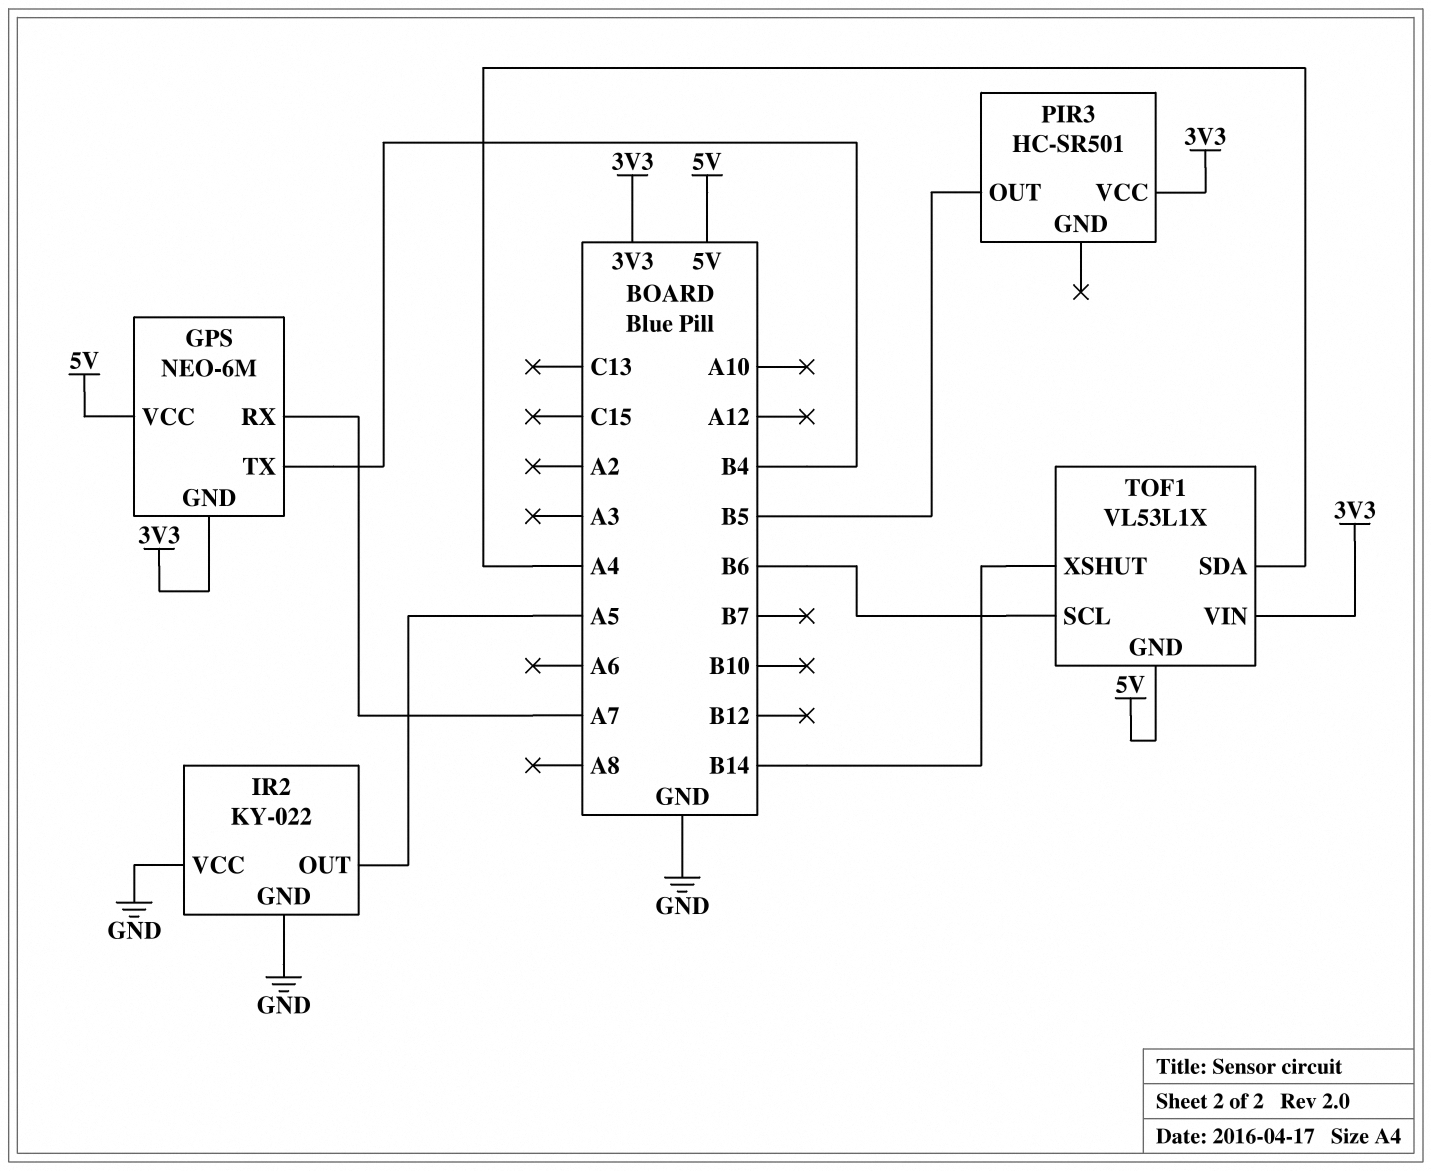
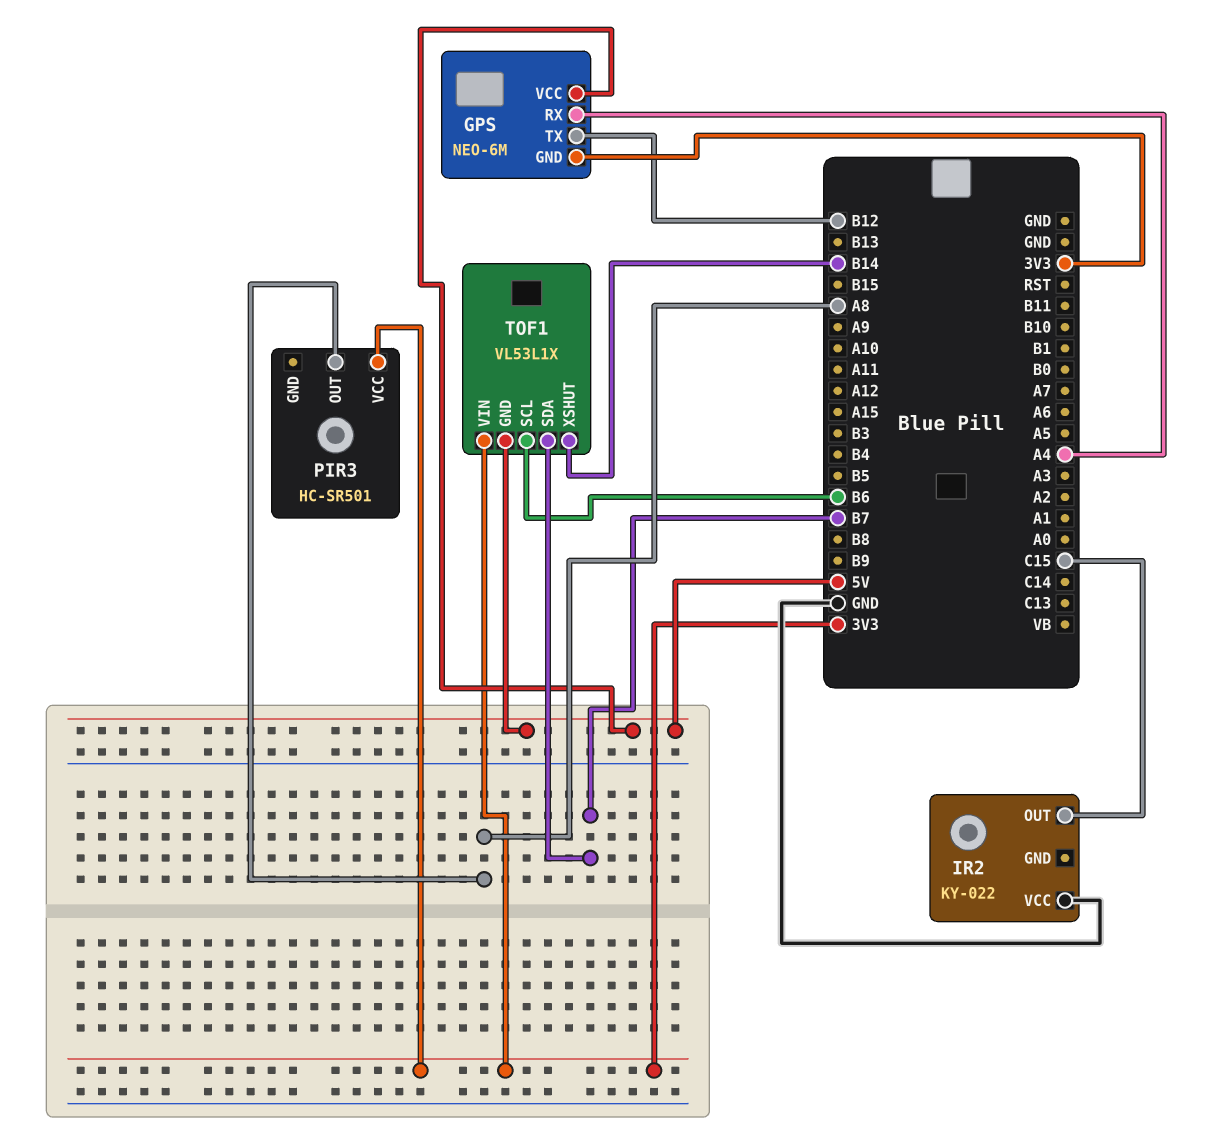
GPS pin RX: A7 -> A4
GPS pin TX: B4 -> B12
IR2 pin GND: GND -> none
IR2 pin OUT: A5 -> C15
PIR3 pin OUT: B5 -> A8
TOF1 pin SDA: A4 -> B7

